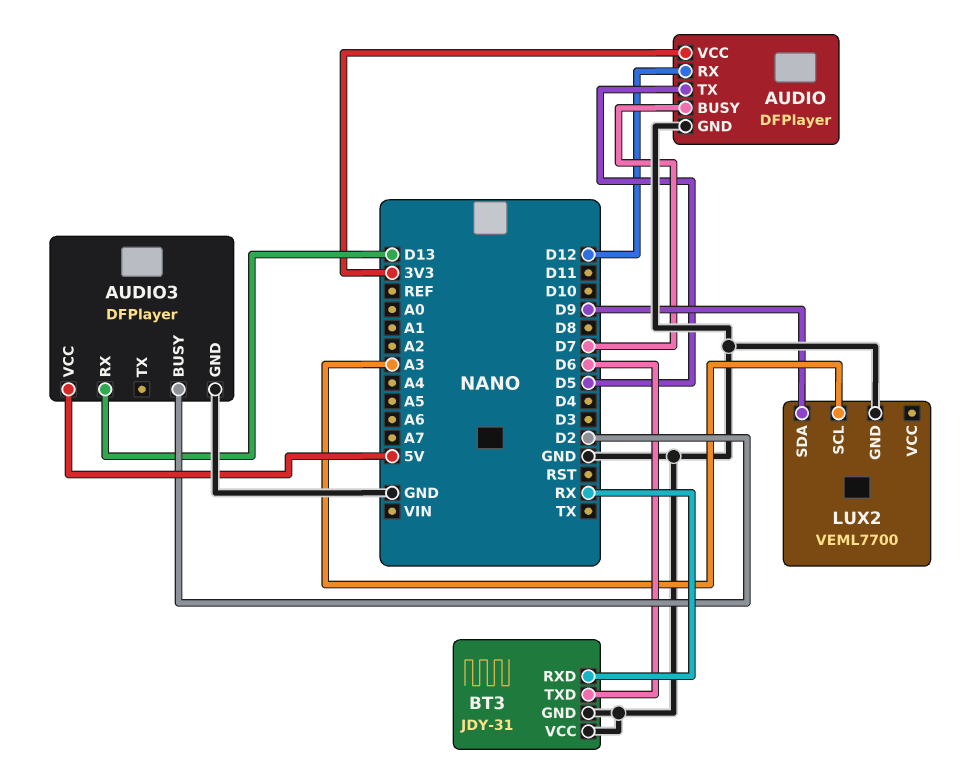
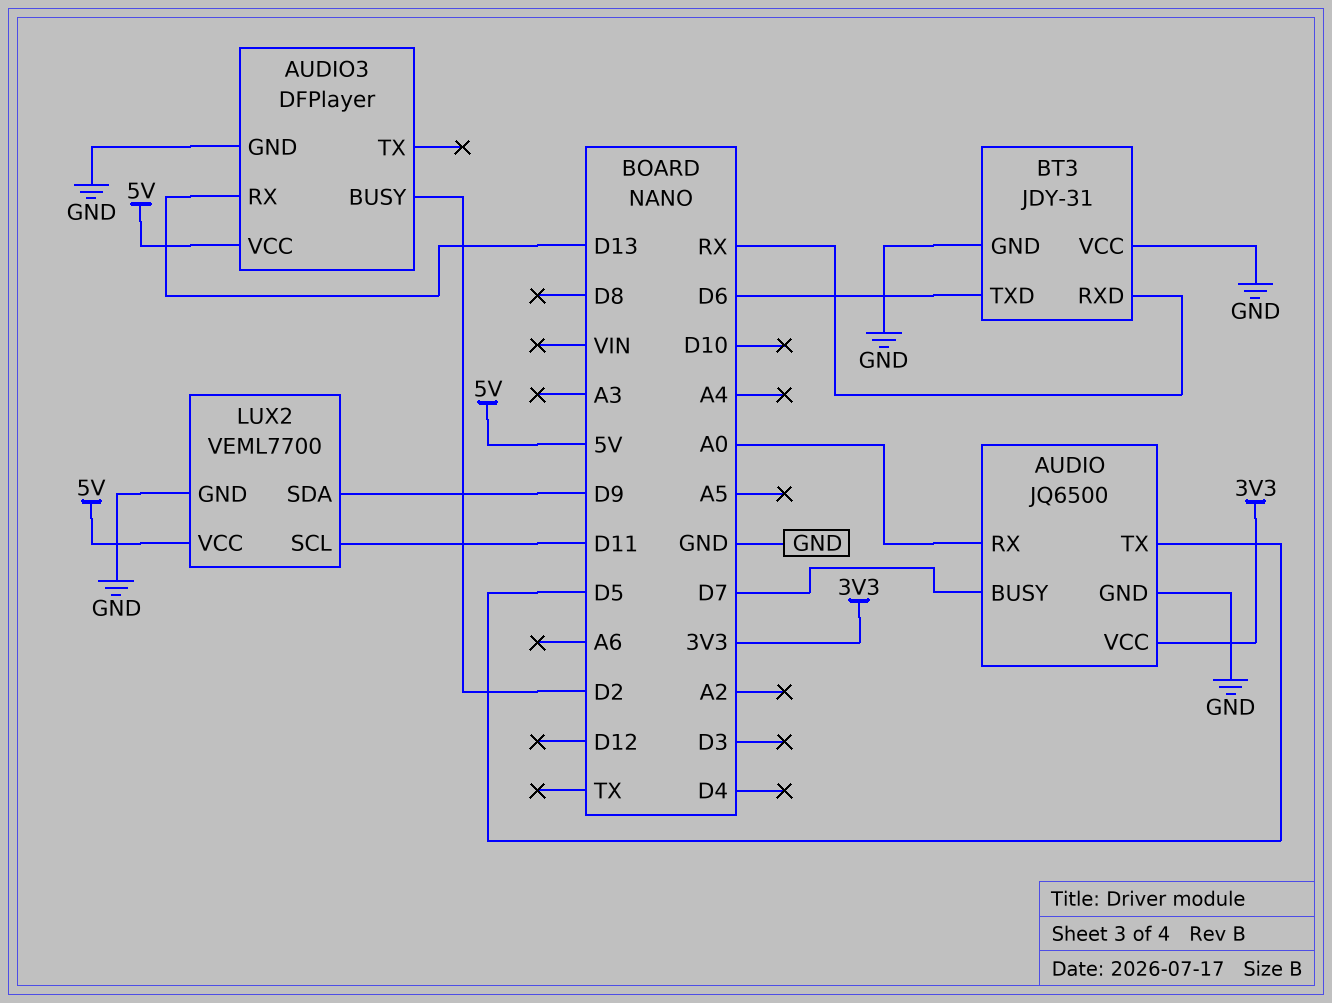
AUDIO: DFPlayer -> JQ6500
AUDIO pin RX: D12 -> A0
LUX2 pin SCL: A3 -> D11
LUX2 pin VCC: none -> 5V

